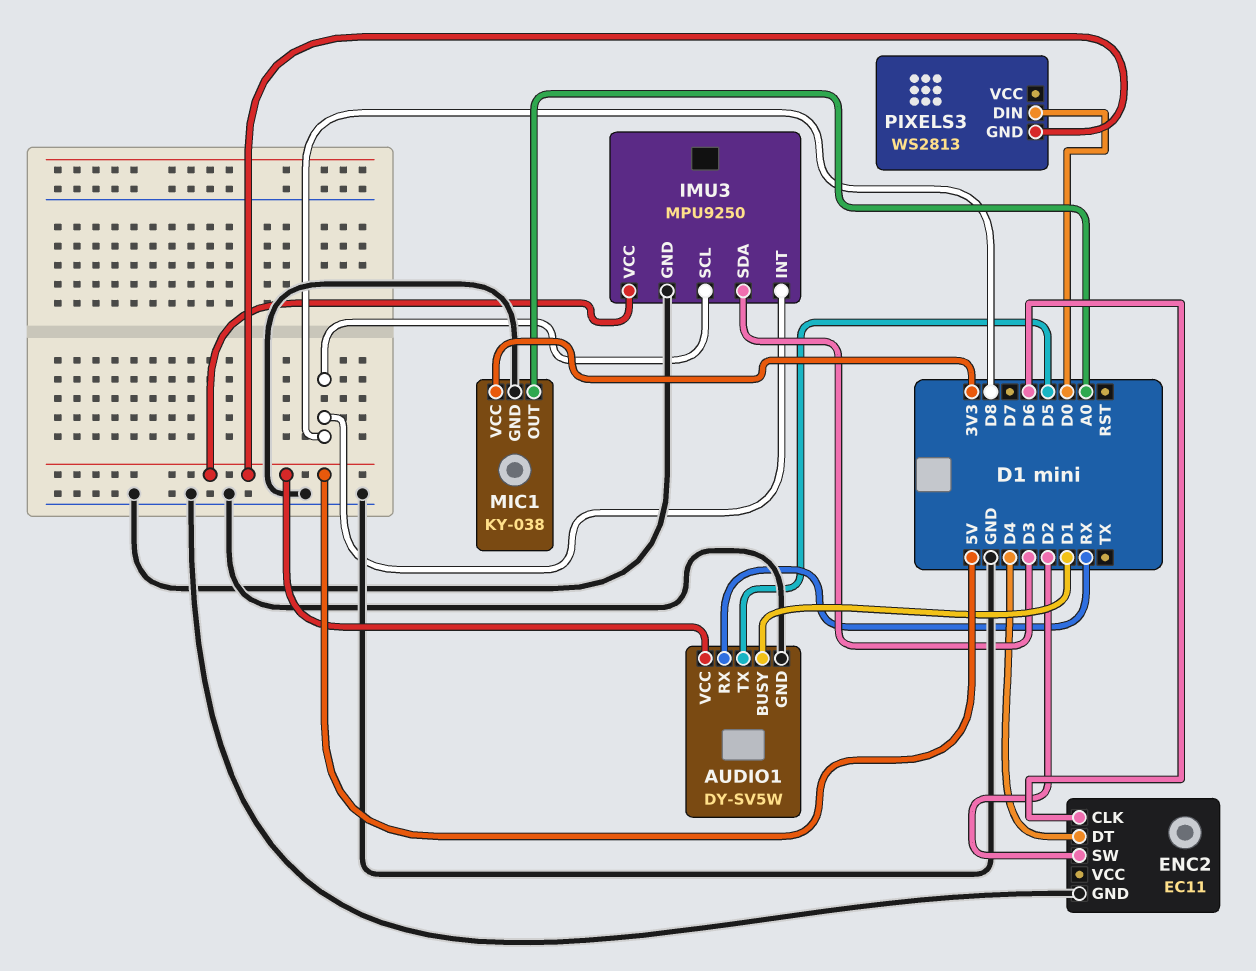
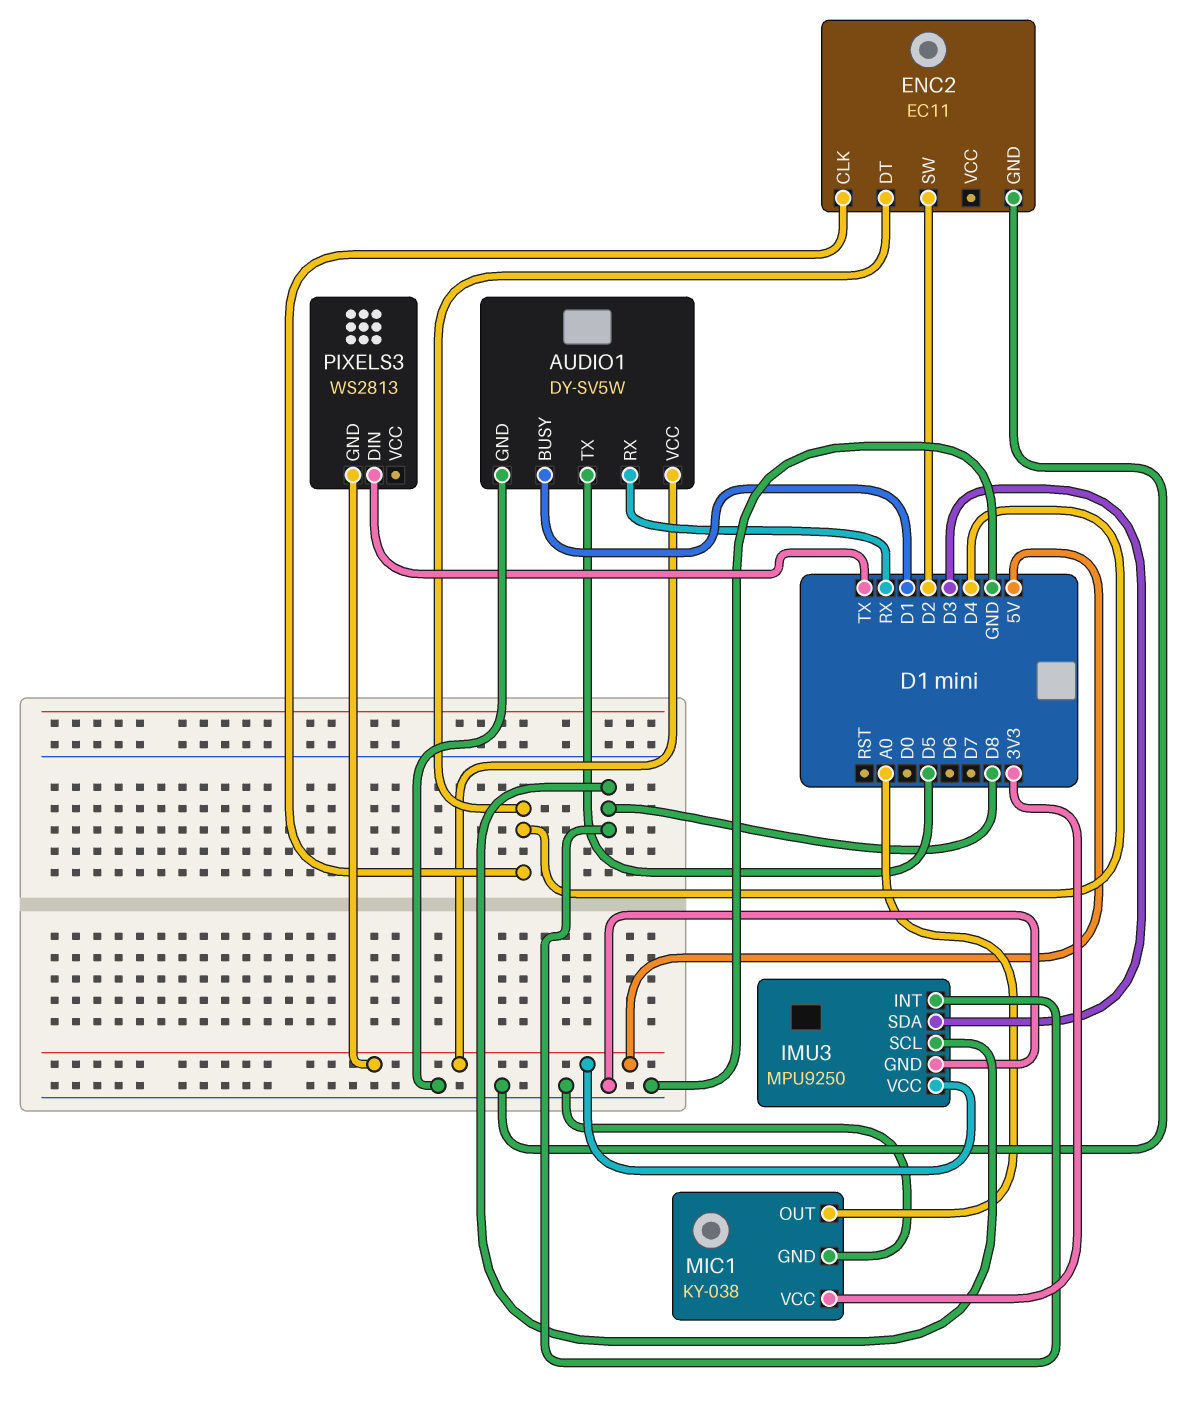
ENC2 pin CLK: D6 -> D4
PIXELS3 pin DIN: D0 -> TX

